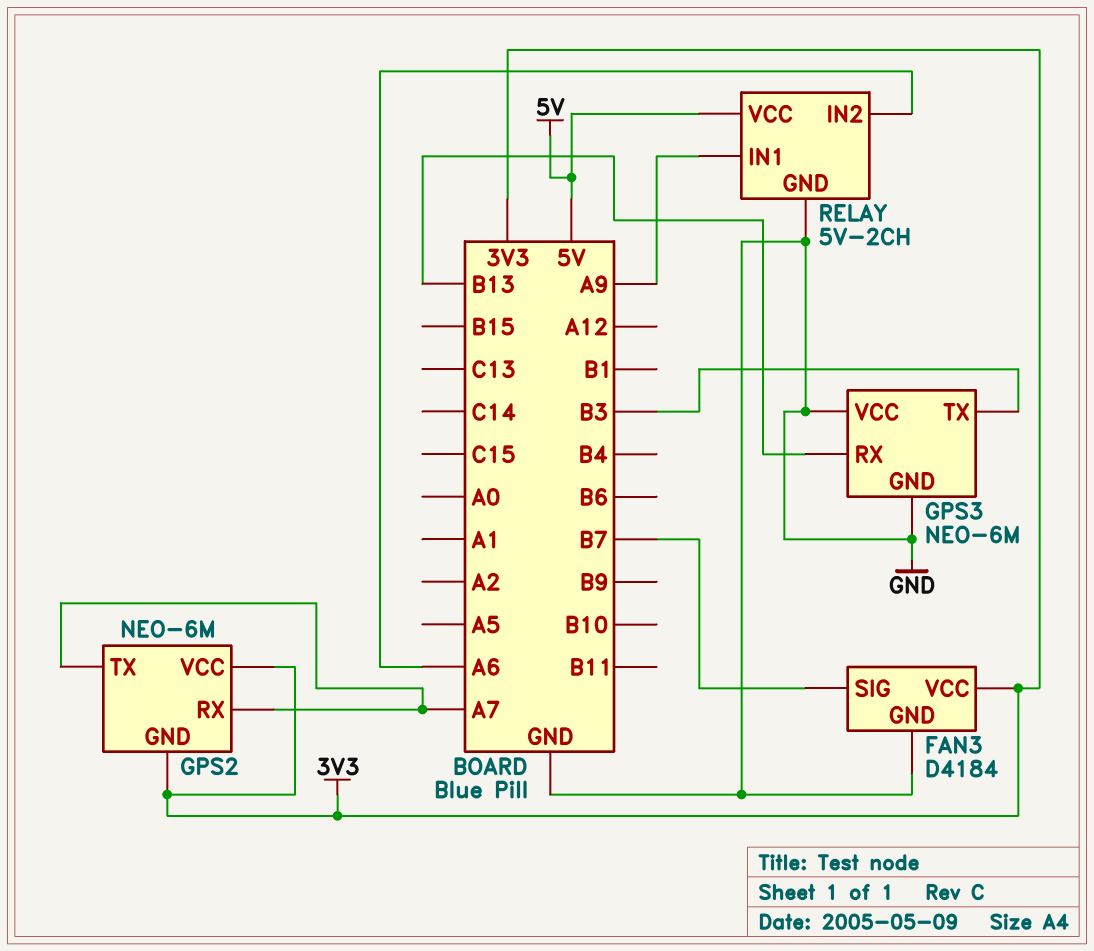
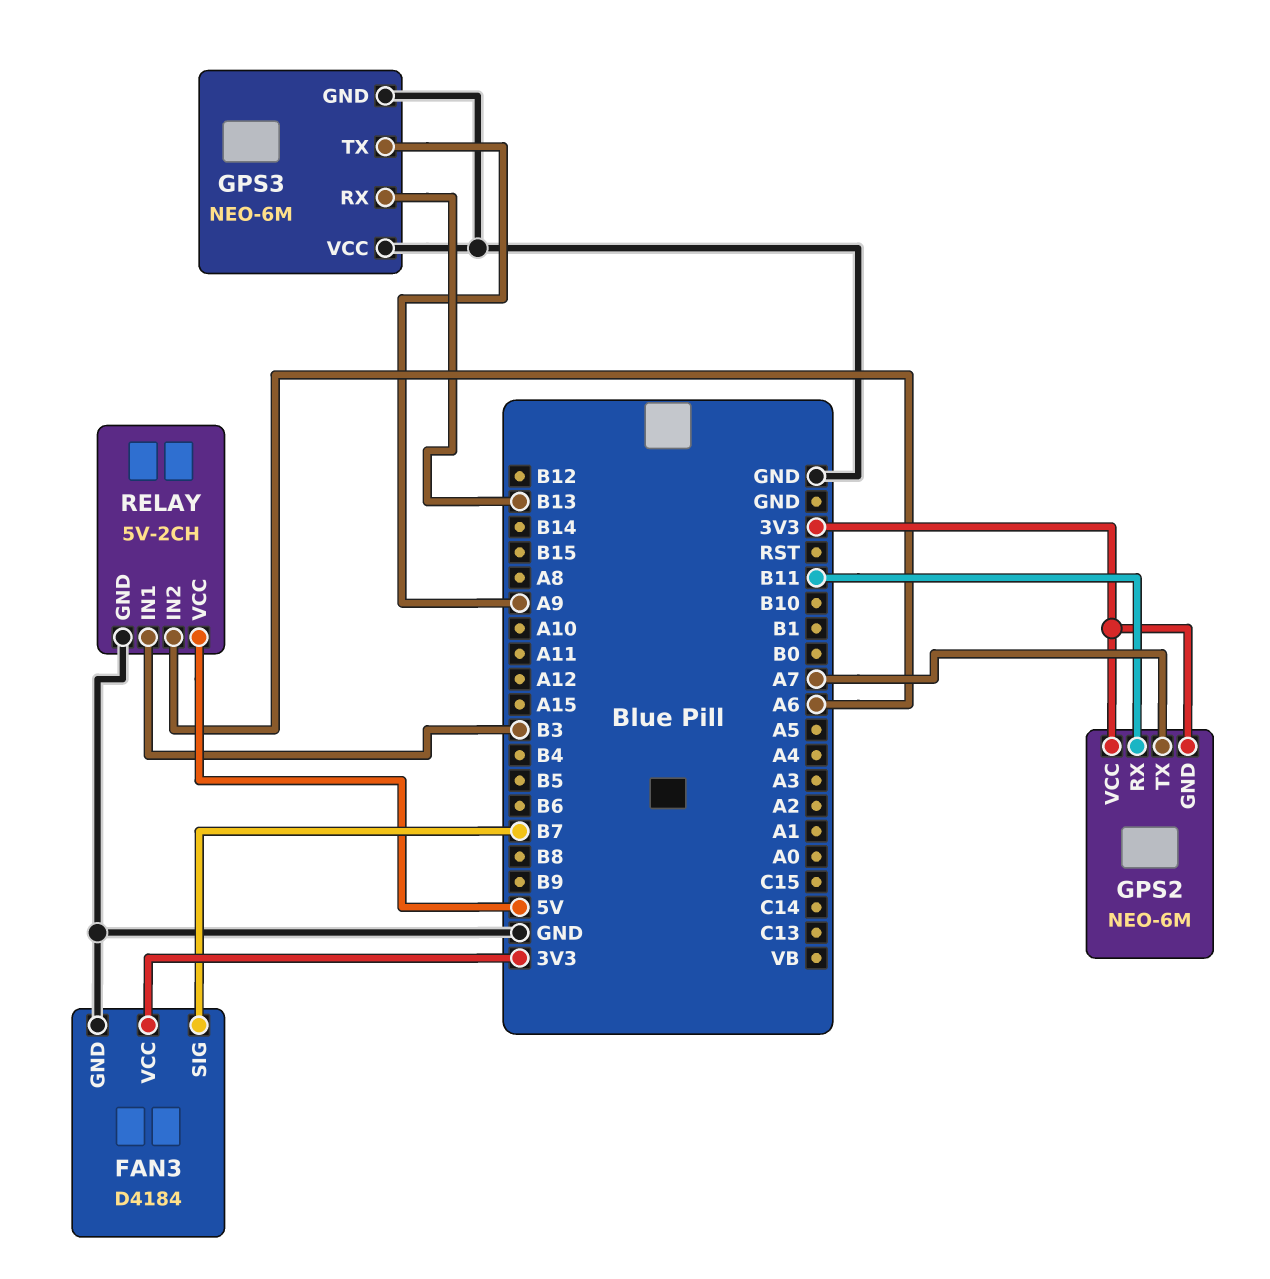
GPS2 pin RX: A7 -> B11
GPS3 pin TX: B3 -> A9
RELAY pin IN1: A9 -> B3

